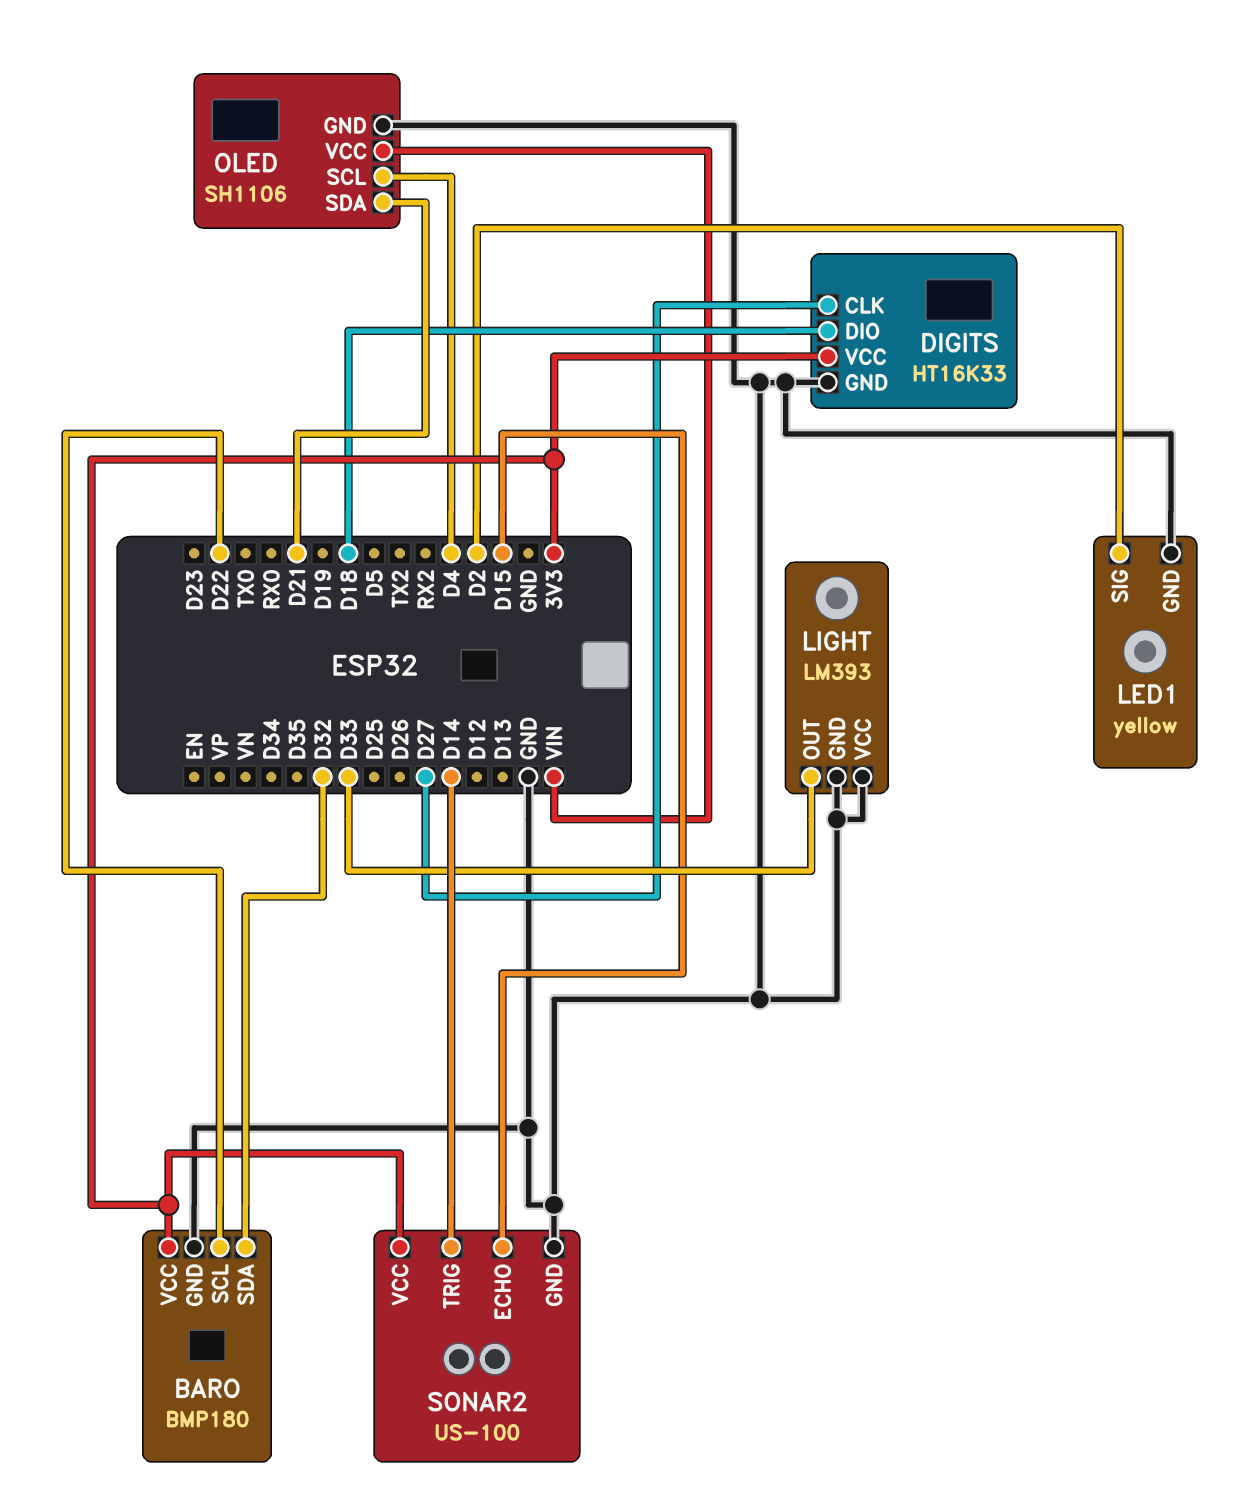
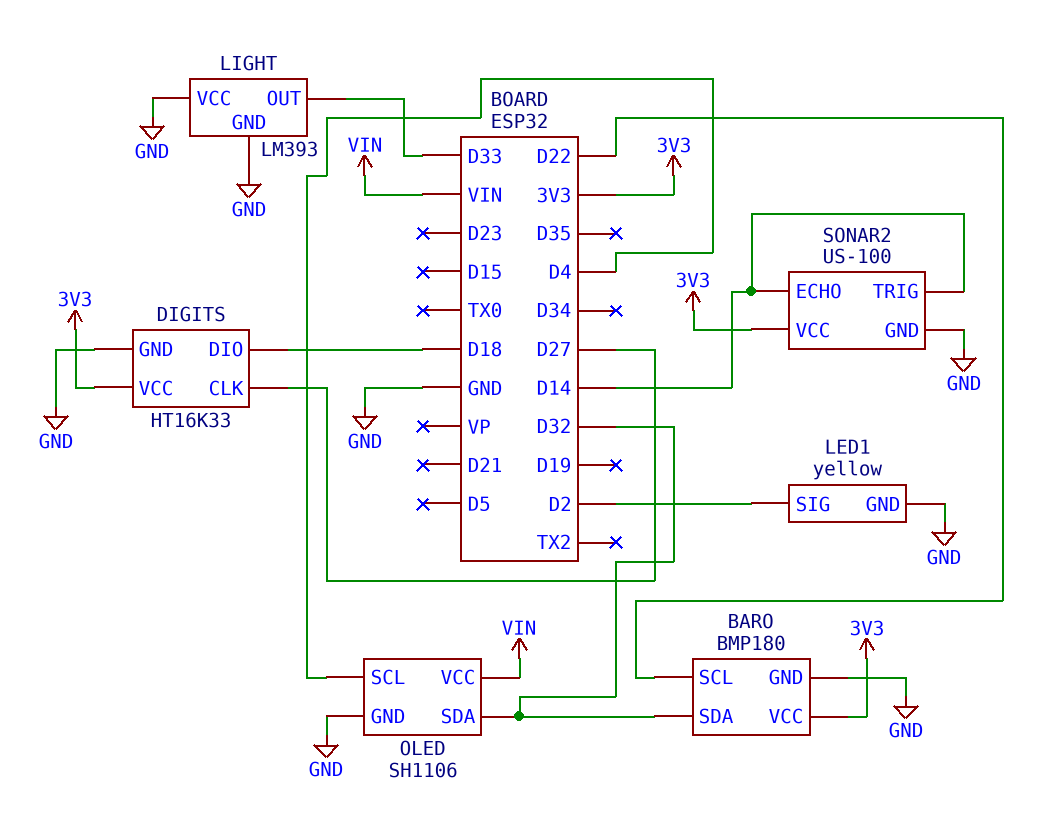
OLED pin SDA: D21 -> D32
SONAR2 pin ECHO: D15 -> D14

